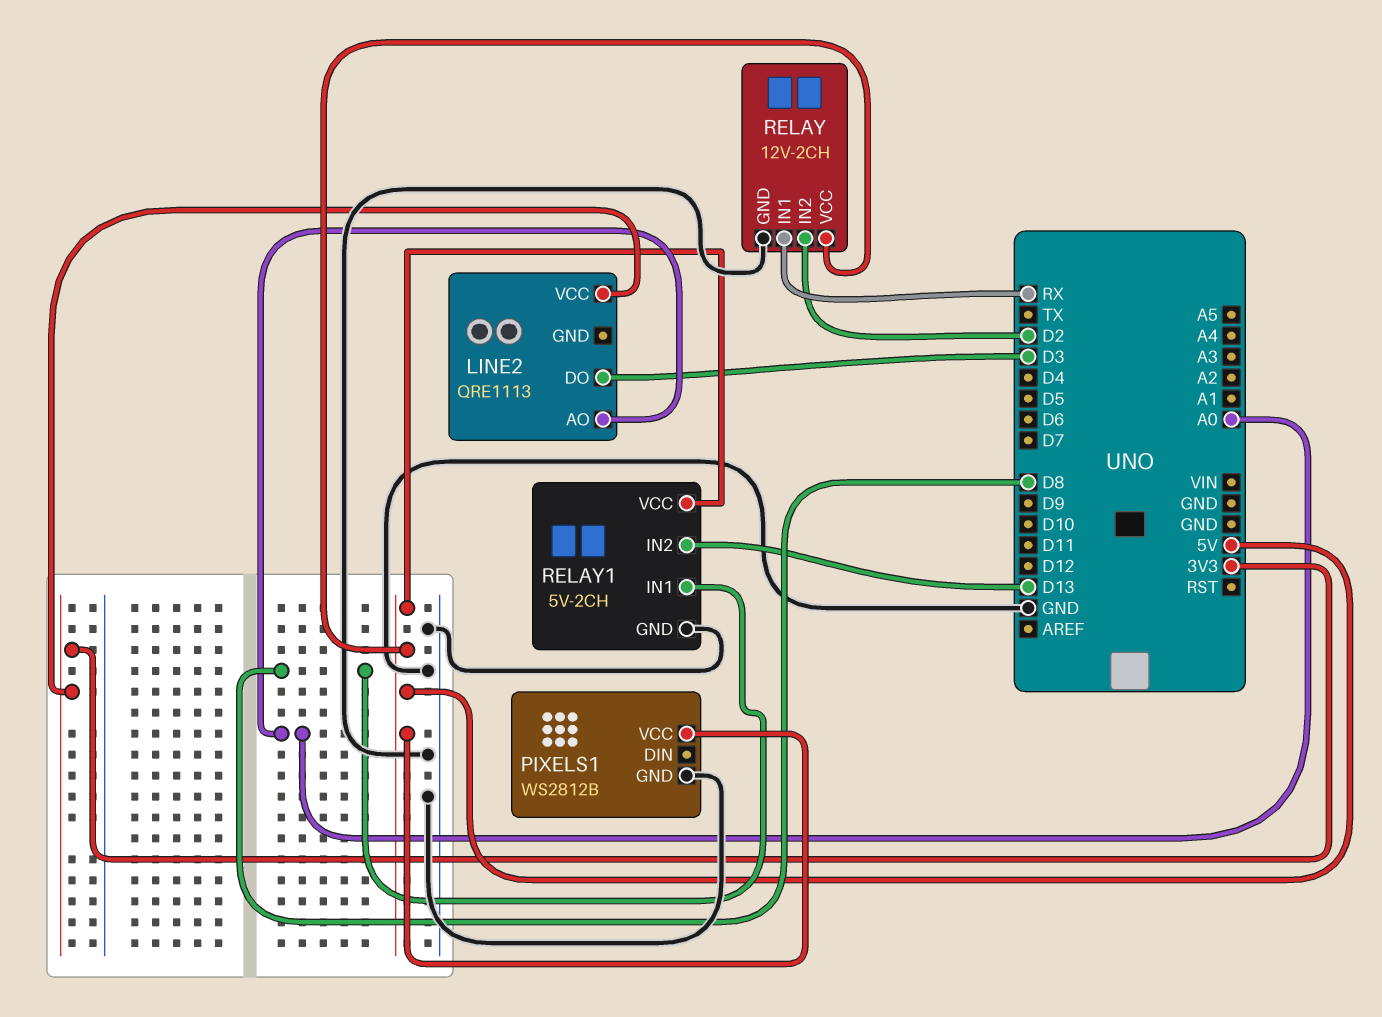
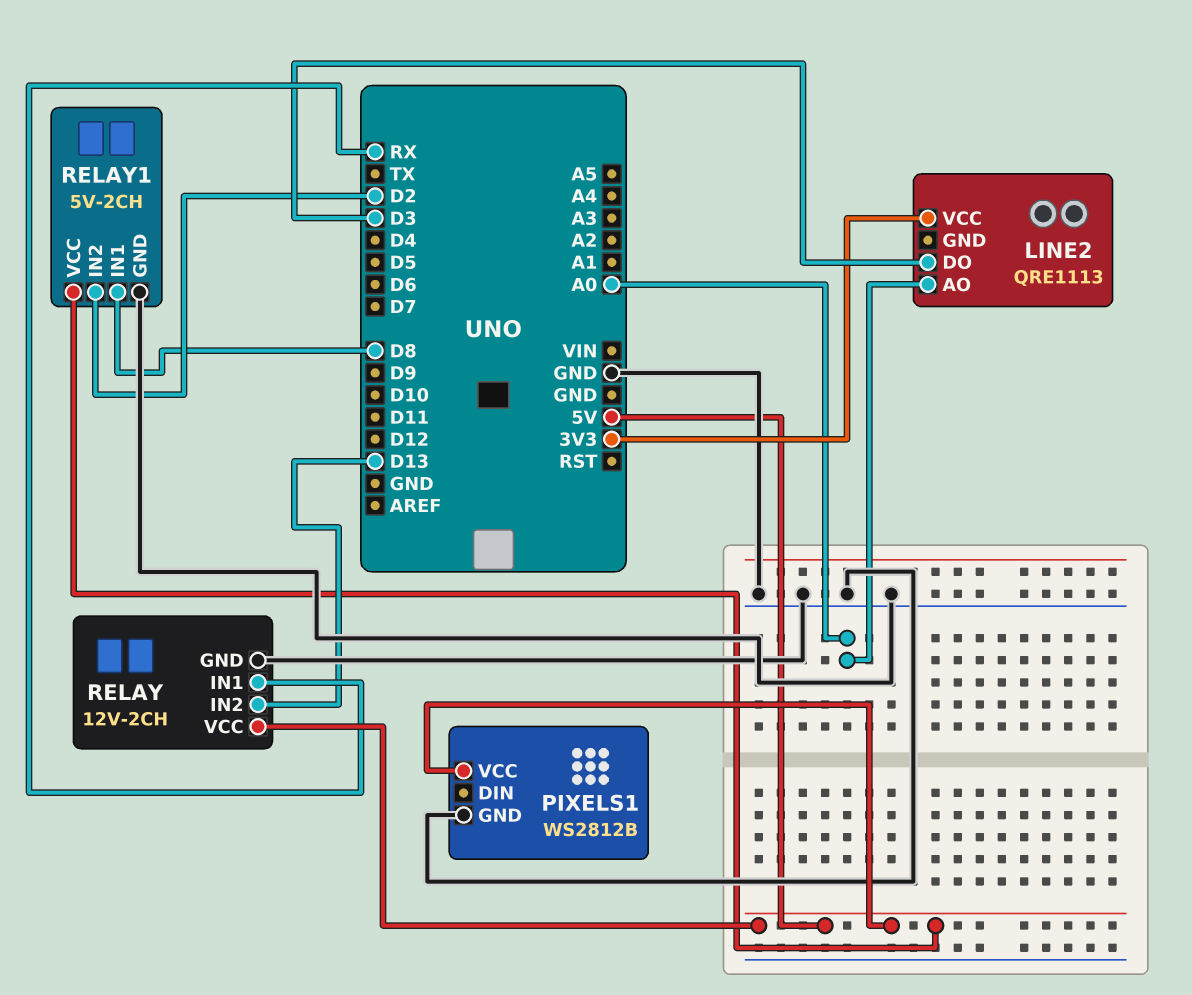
RELAY pin IN2: D2 -> D13
RELAY1 pin IN2: D13 -> D2

